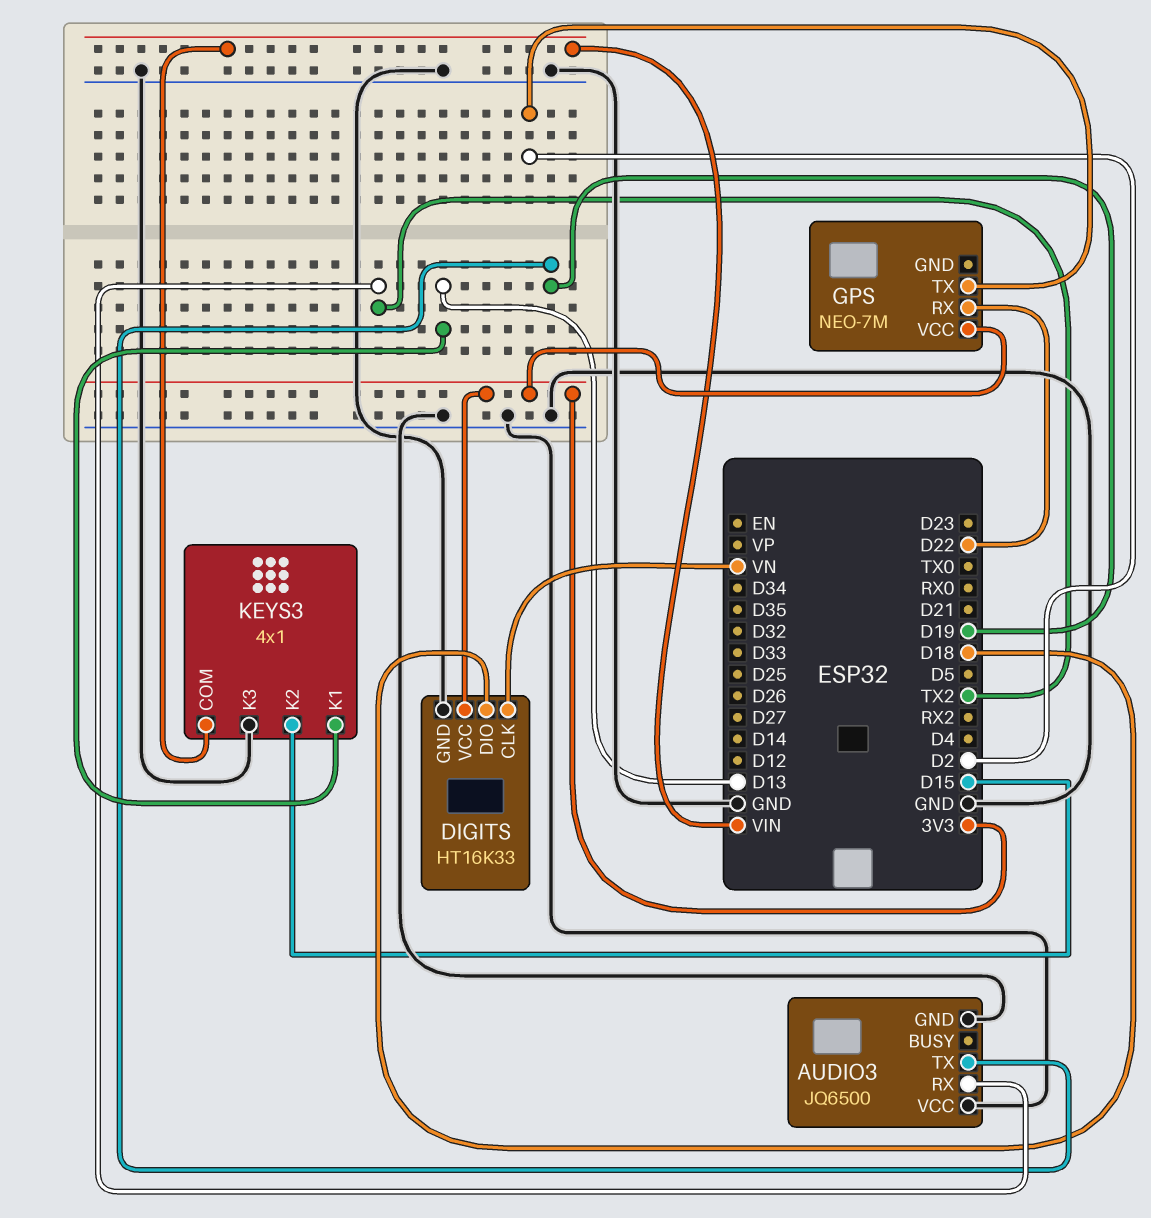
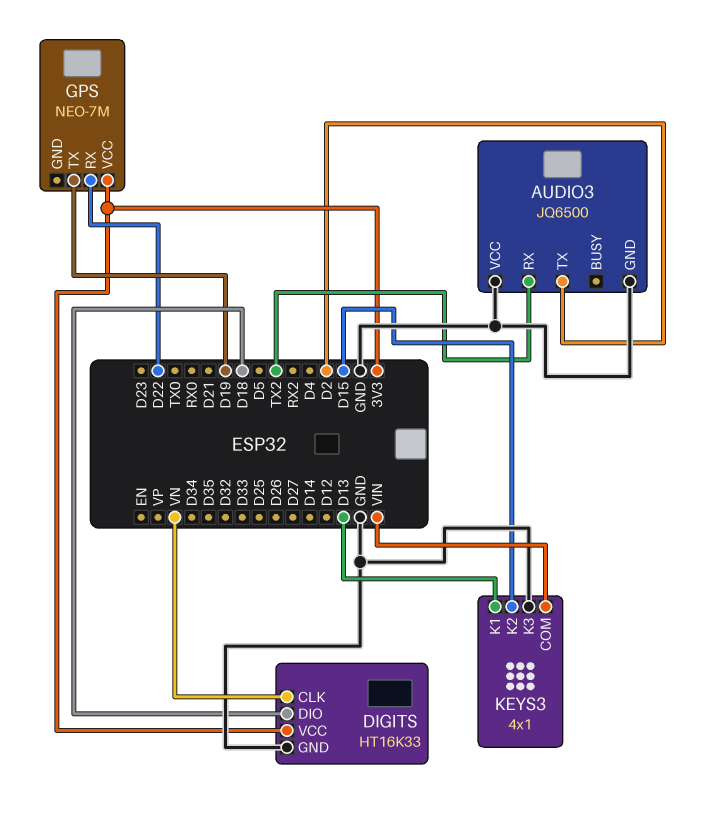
AUDIO3 pin TX: D19 -> D2
GPS pin TX: D2 -> D19

